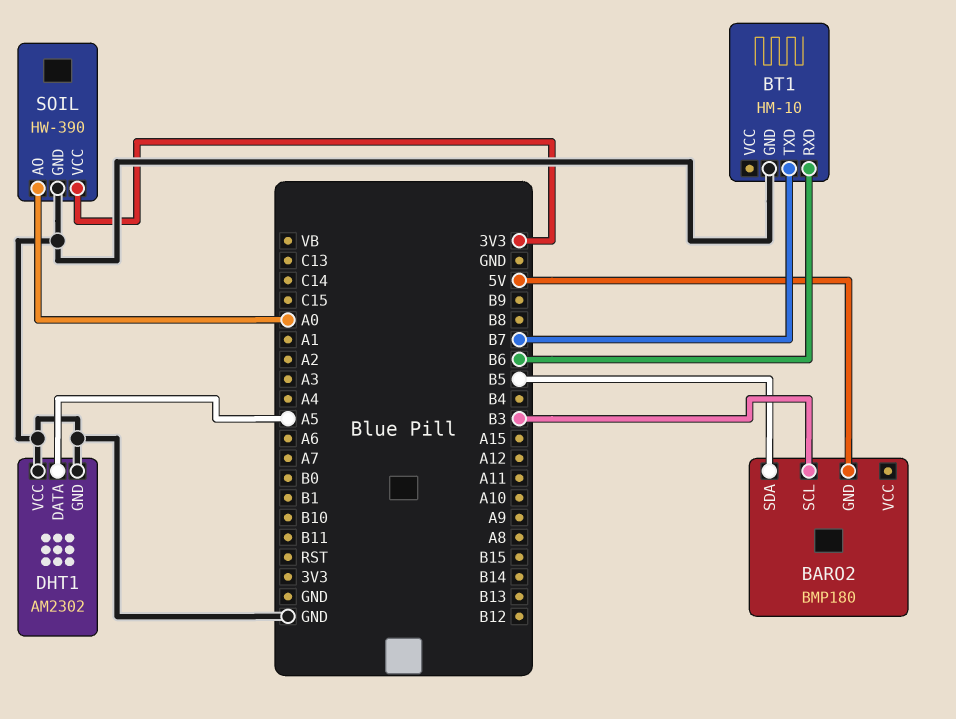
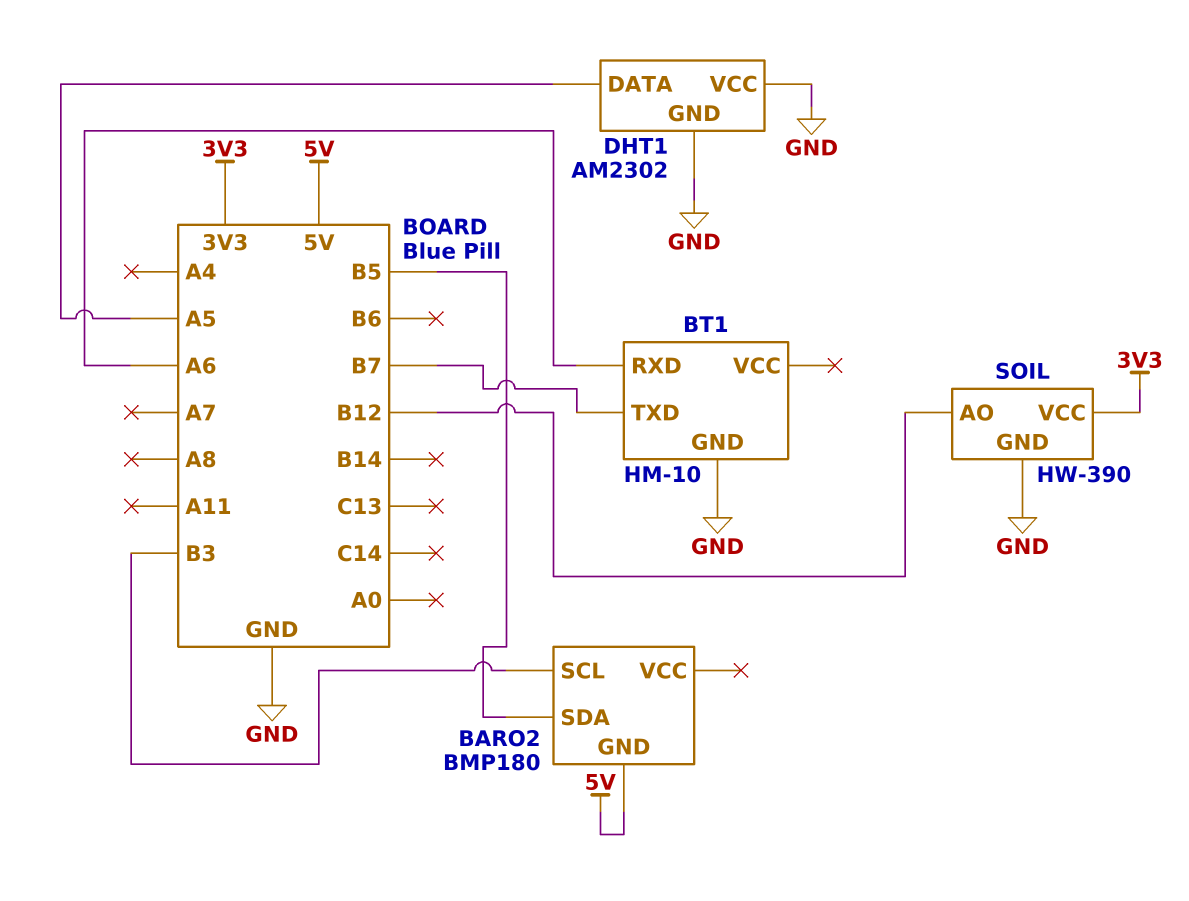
BT1 pin RXD: B6 -> A6
SOIL pin AO: A0 -> B12

